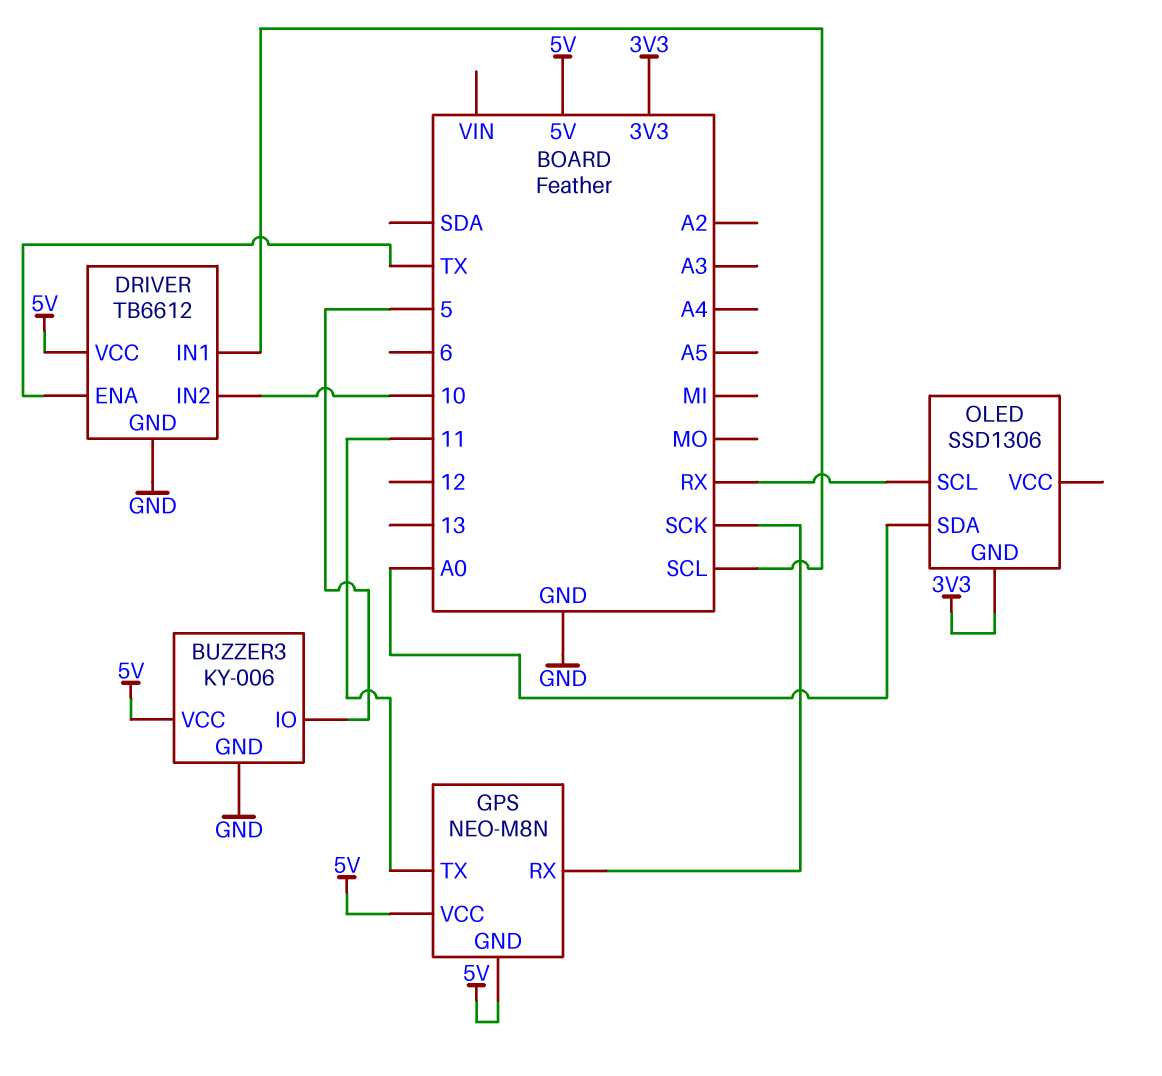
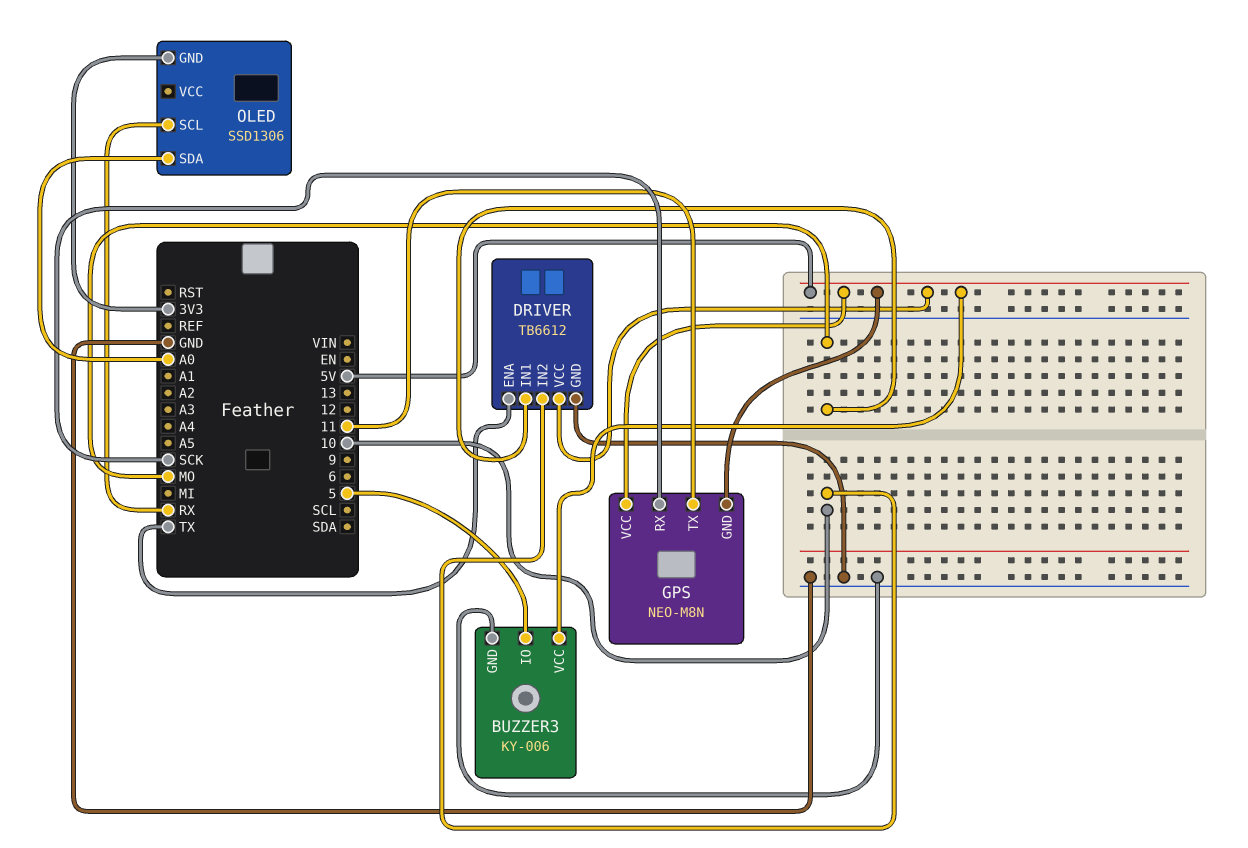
DRIVER pin IN1: SCL -> MO

